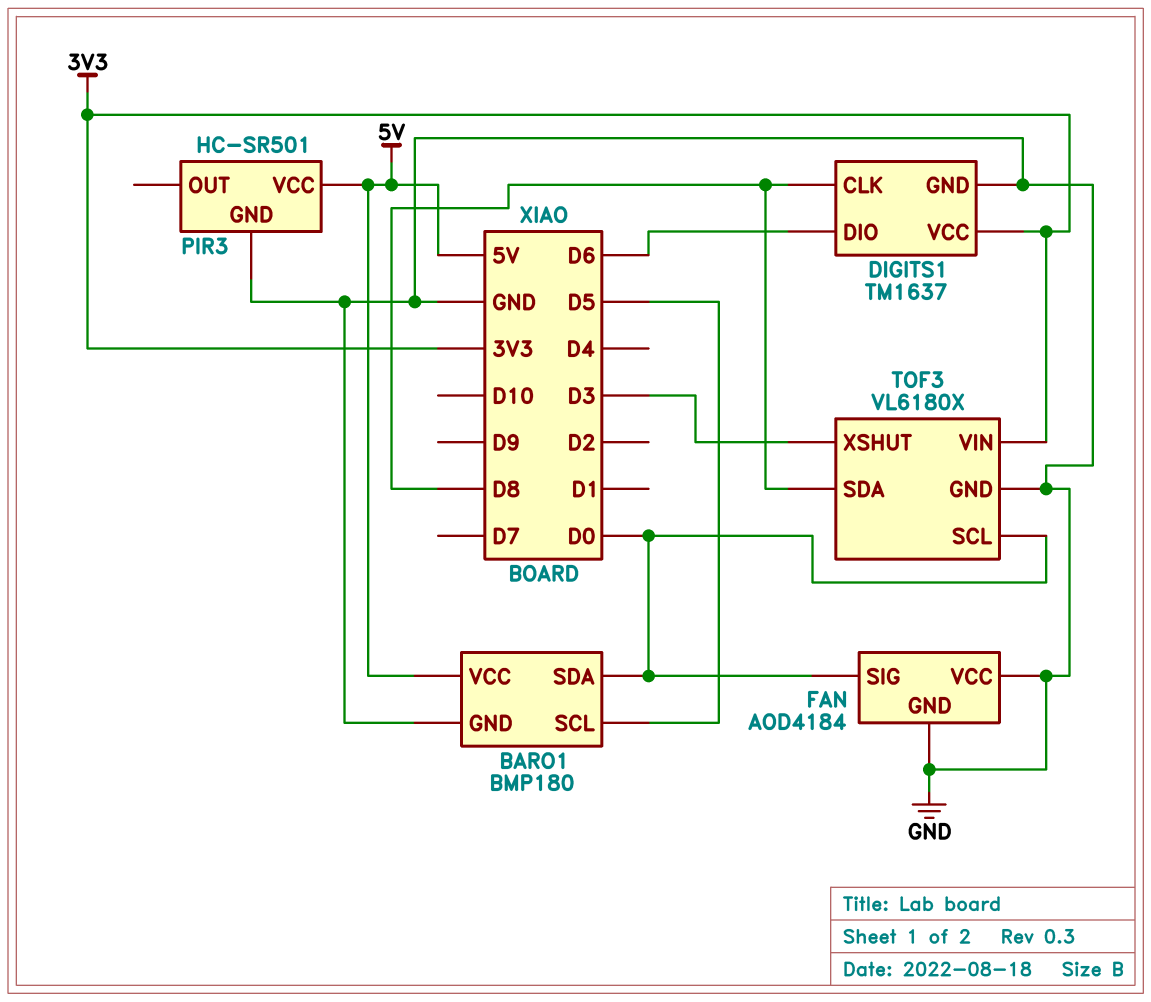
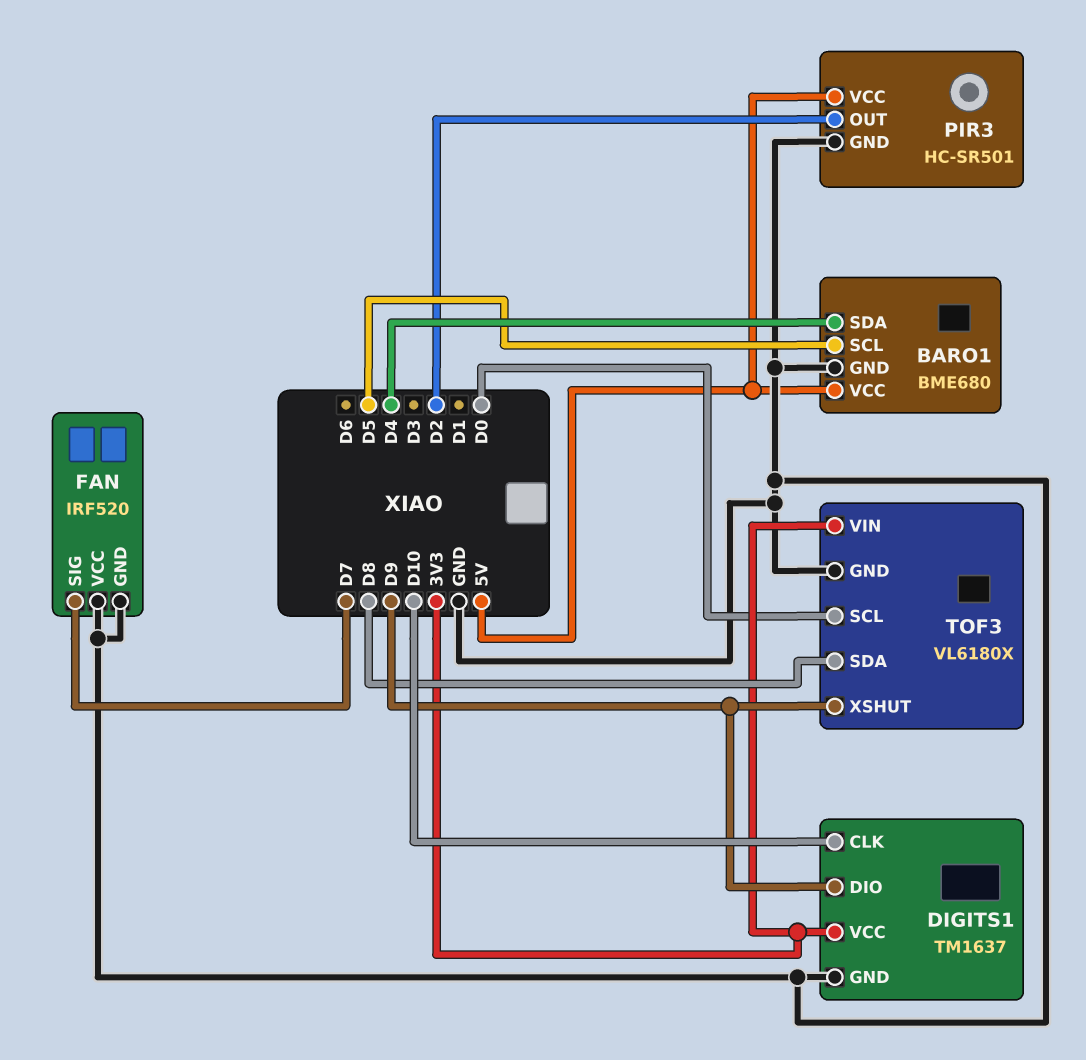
BARO1: BMP180 -> BME680
BARO1 pin SDA: D0 -> D4
DIGITS1 pin CLK: D8 -> D10
DIGITS1 pin DIO: D6 -> D9
FAN: AOD4184 -> IRF520
FAN pin SIG: D0 -> D7
PIR3 pin OUT: none -> D2
TOF3 pin XSHUT: D3 -> D9

